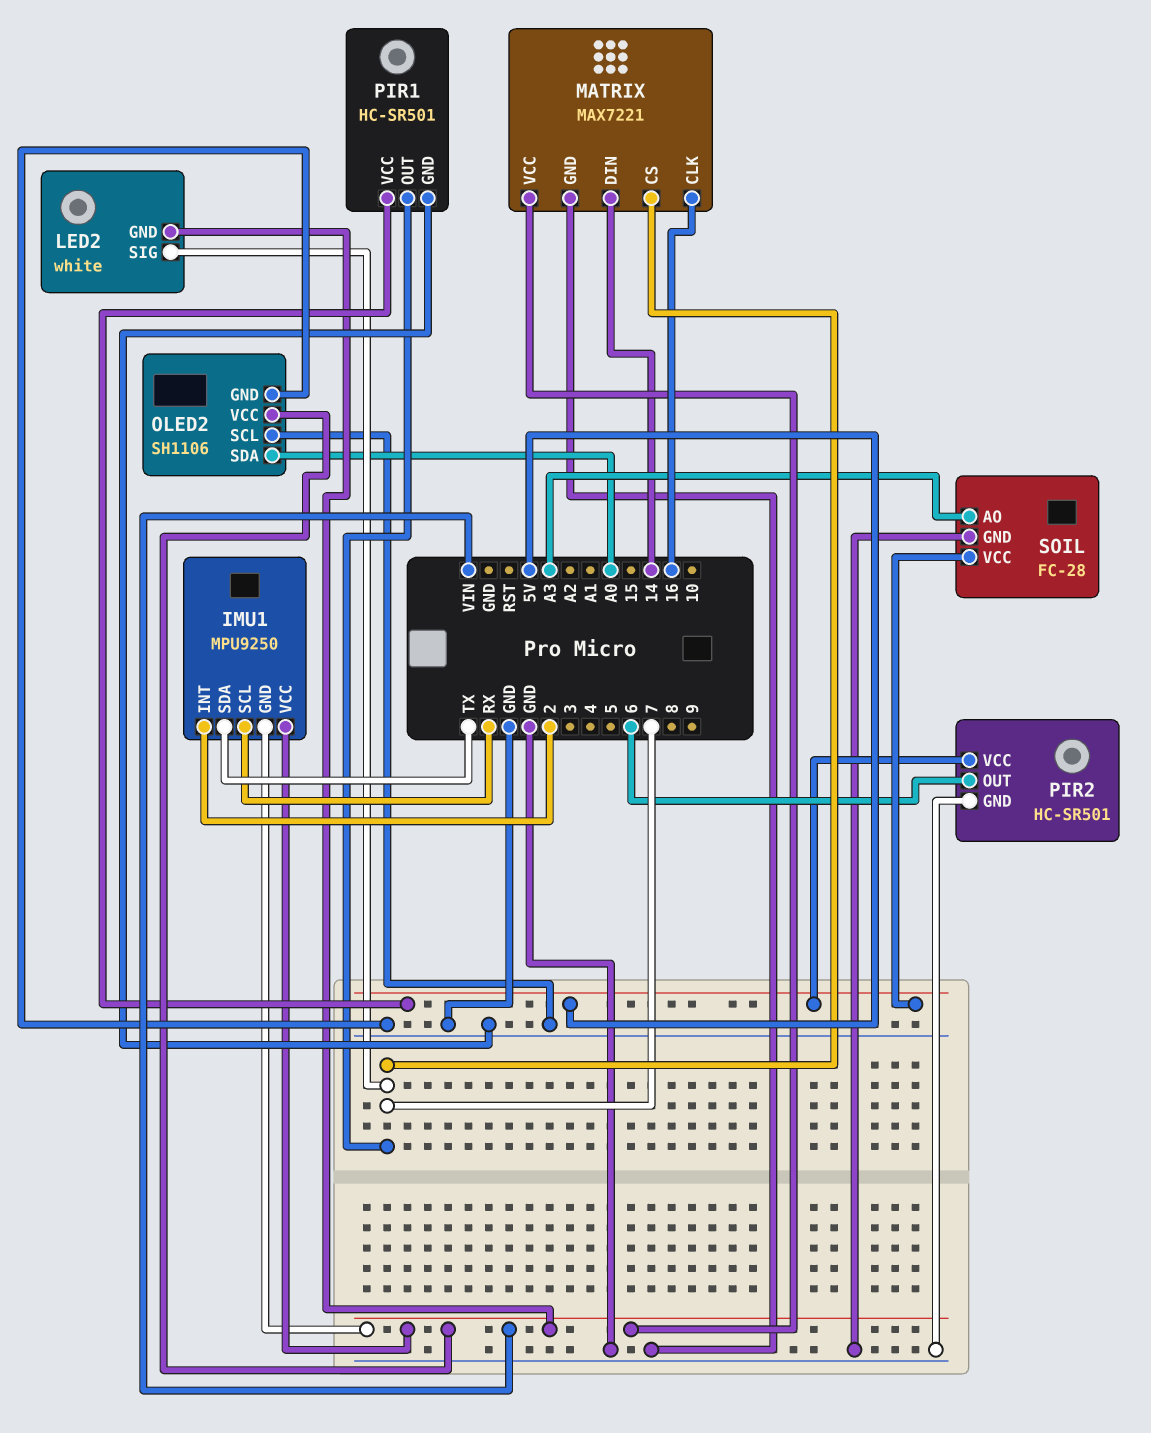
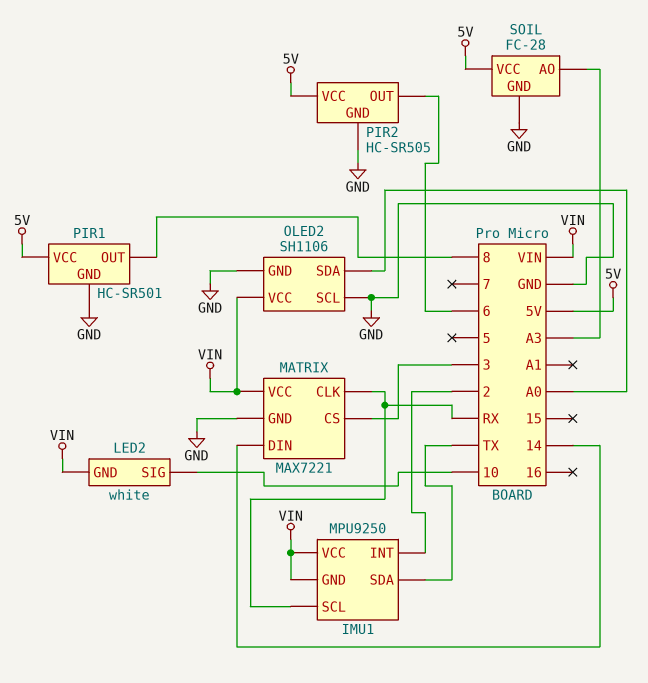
LED2 pin SIG: 7 -> 10
MATRIX pin CLK: 16 -> RX
MATRIX pin CS: 7 -> 3
PIR1 pin OUT: 7 -> 8
PIR2: HC-SR501 -> HC-SR505

